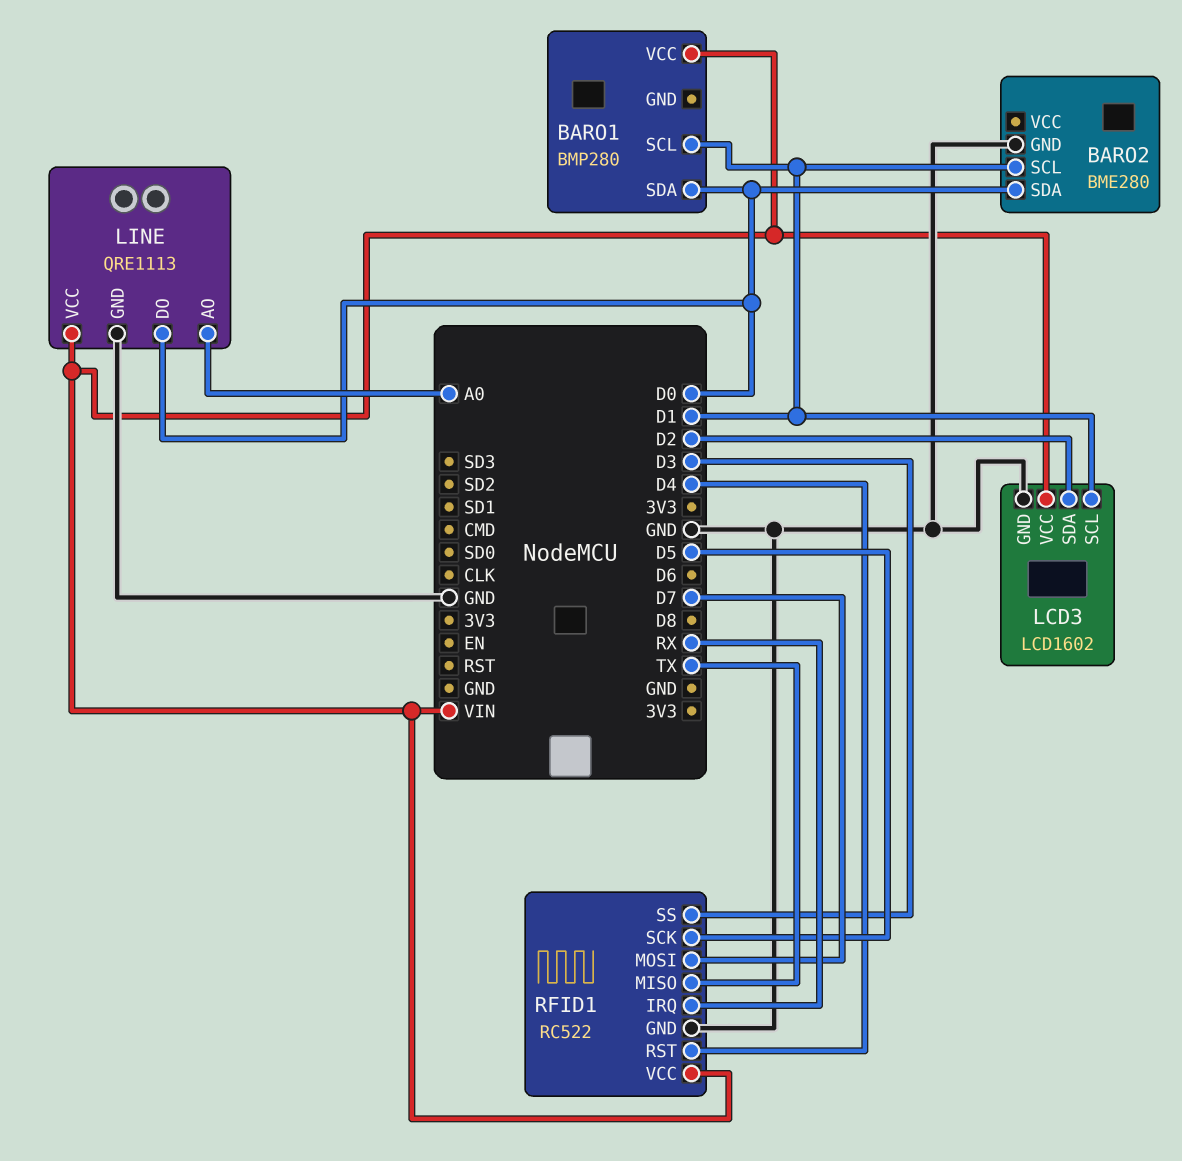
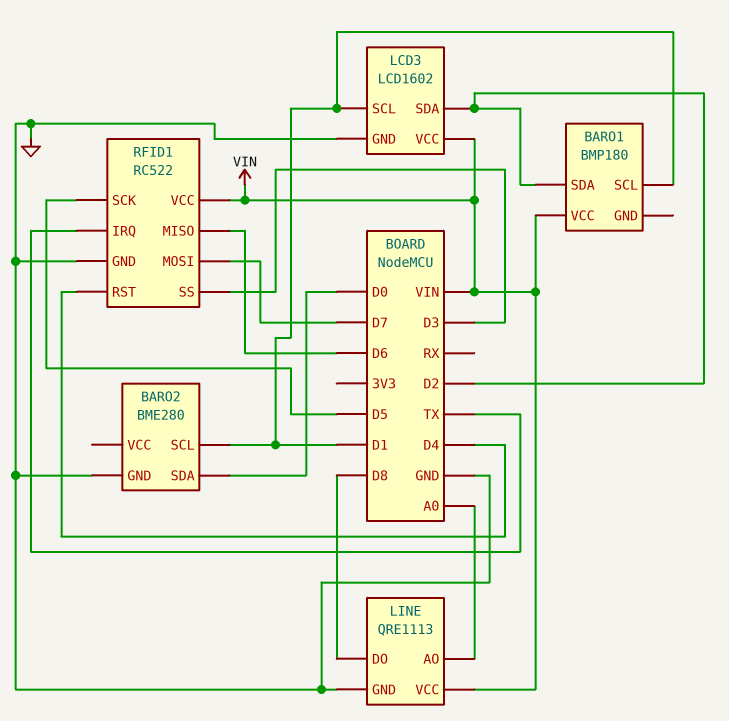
BARO1: BMP280 -> BMP180
BARO1 pin SDA: D0 -> D2
LINE pin DO: D0 -> D8
RFID1 pin IRQ: RX -> TX
RFID1 pin MISO: TX -> D6

